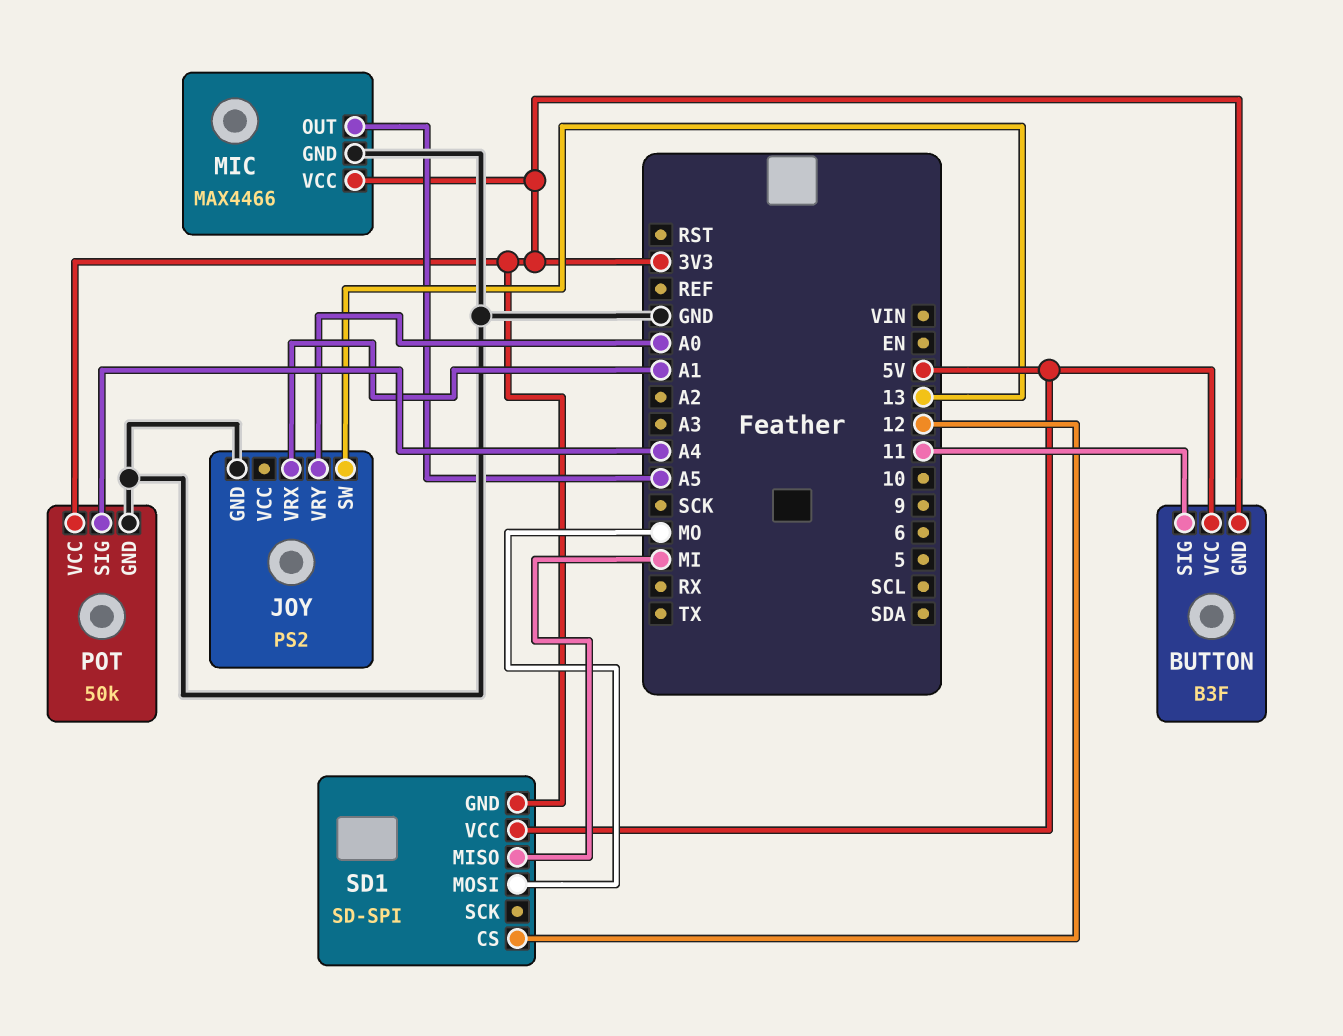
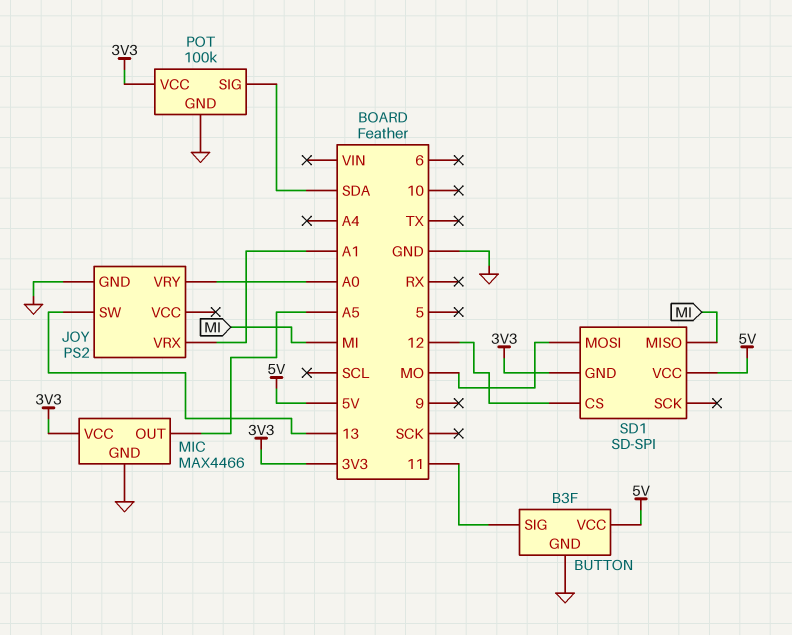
BUTTON pin GND: 3V3 -> GND
POT: 50k -> 100k
POT pin SIG: A4 -> SDA

